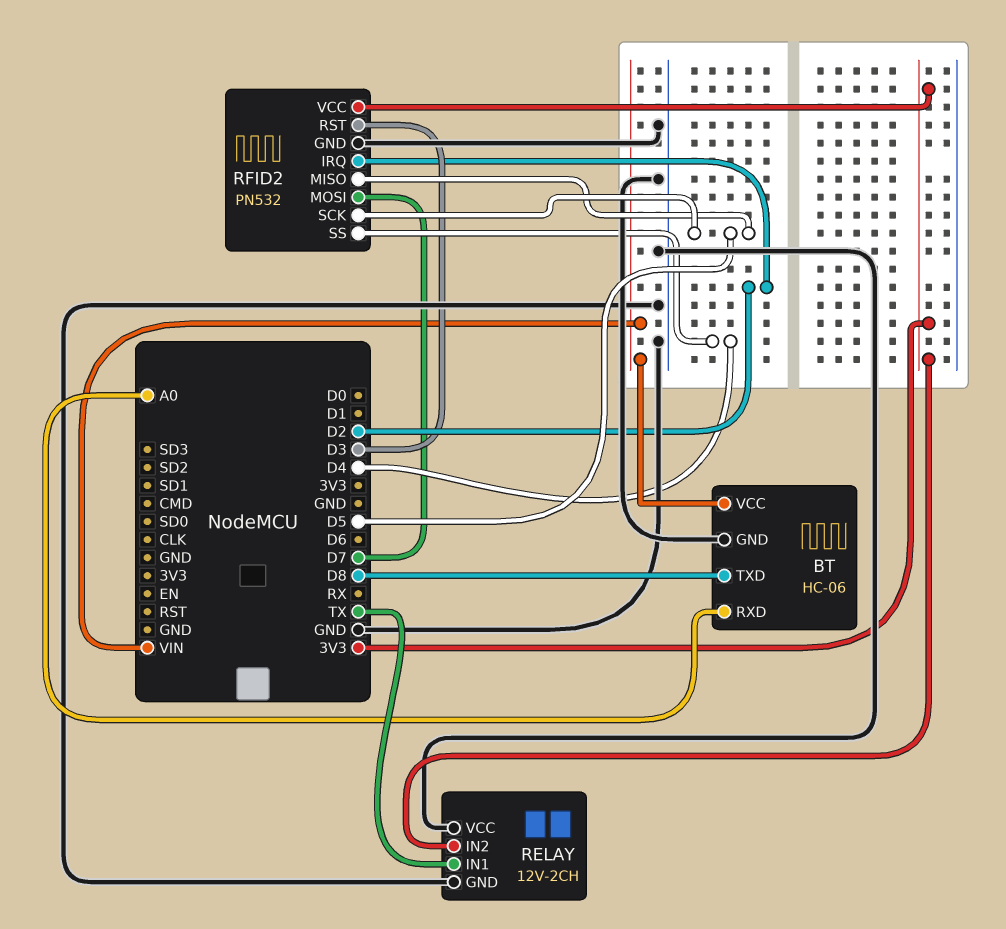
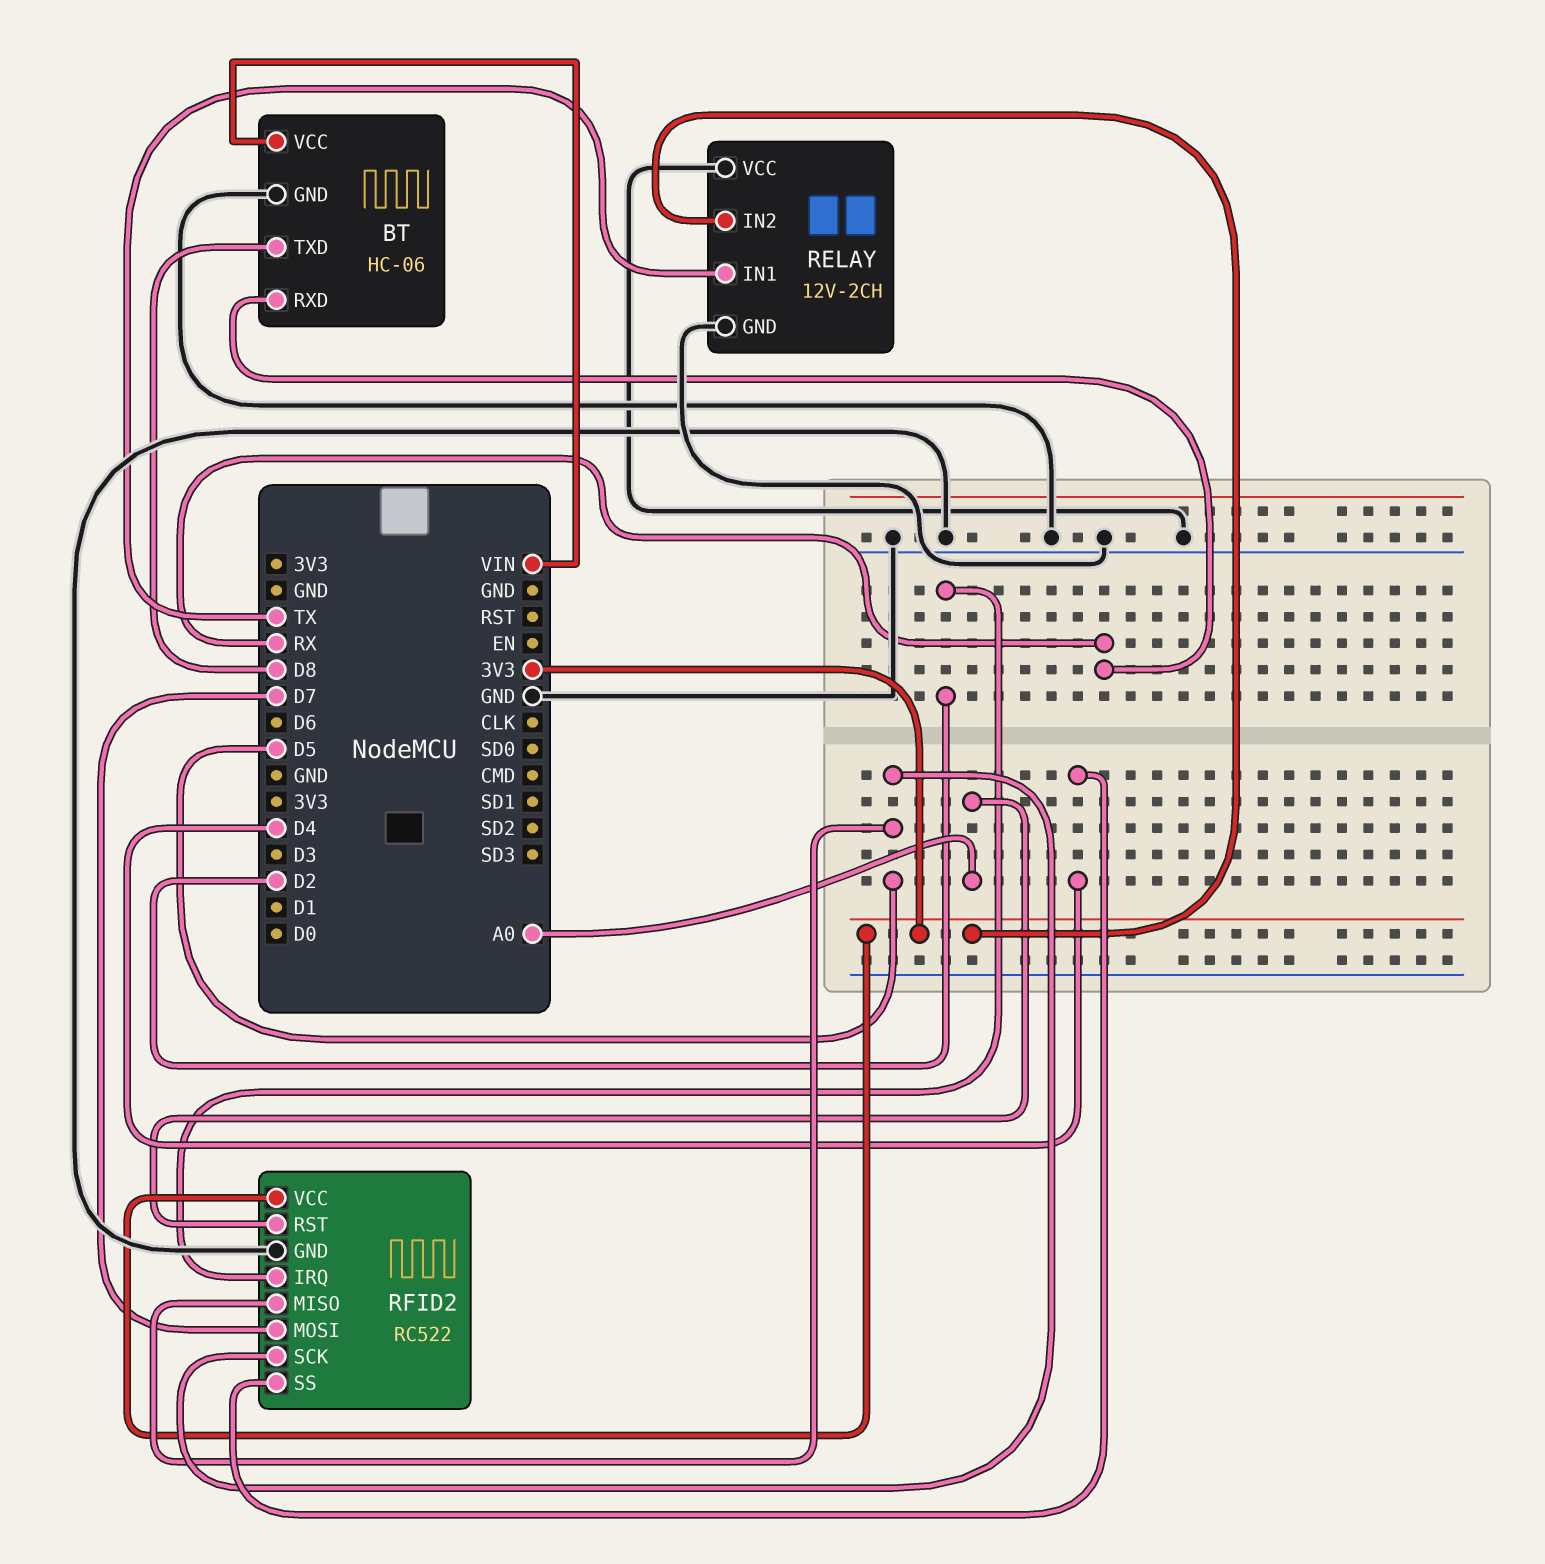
BT pin RXD: A0 -> RX
RFID2: PN532 -> RC522
RFID2 pin RST: D3 -> A0

